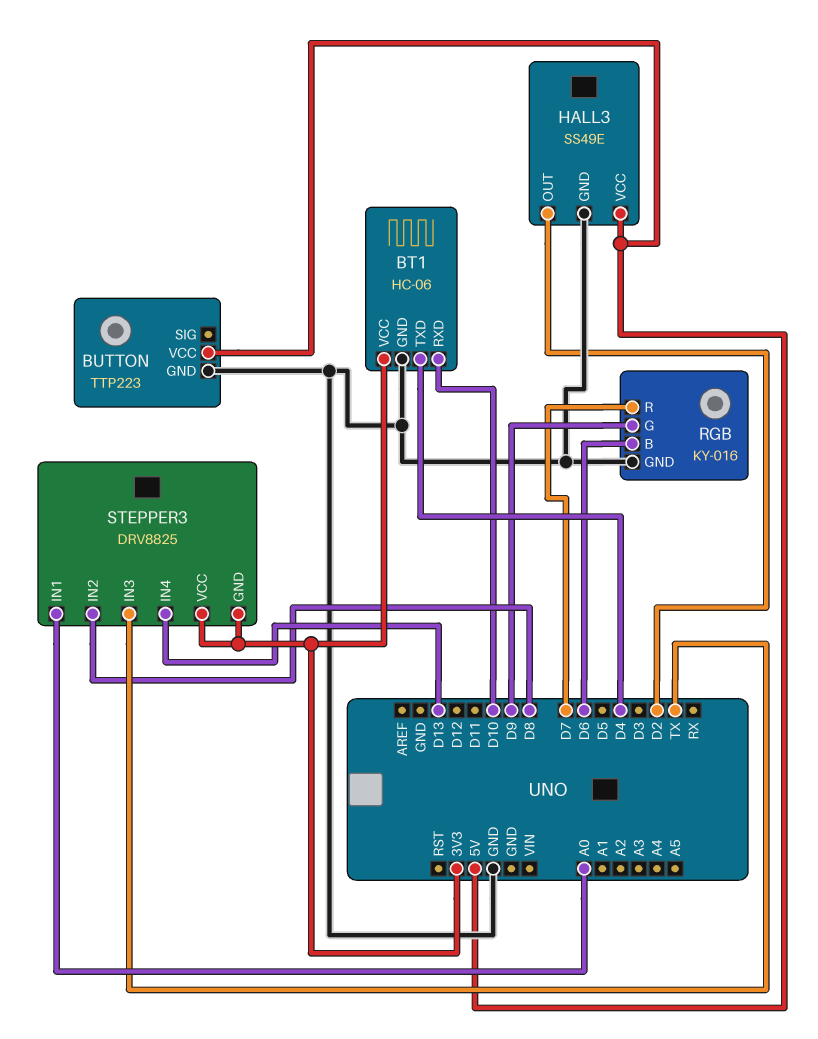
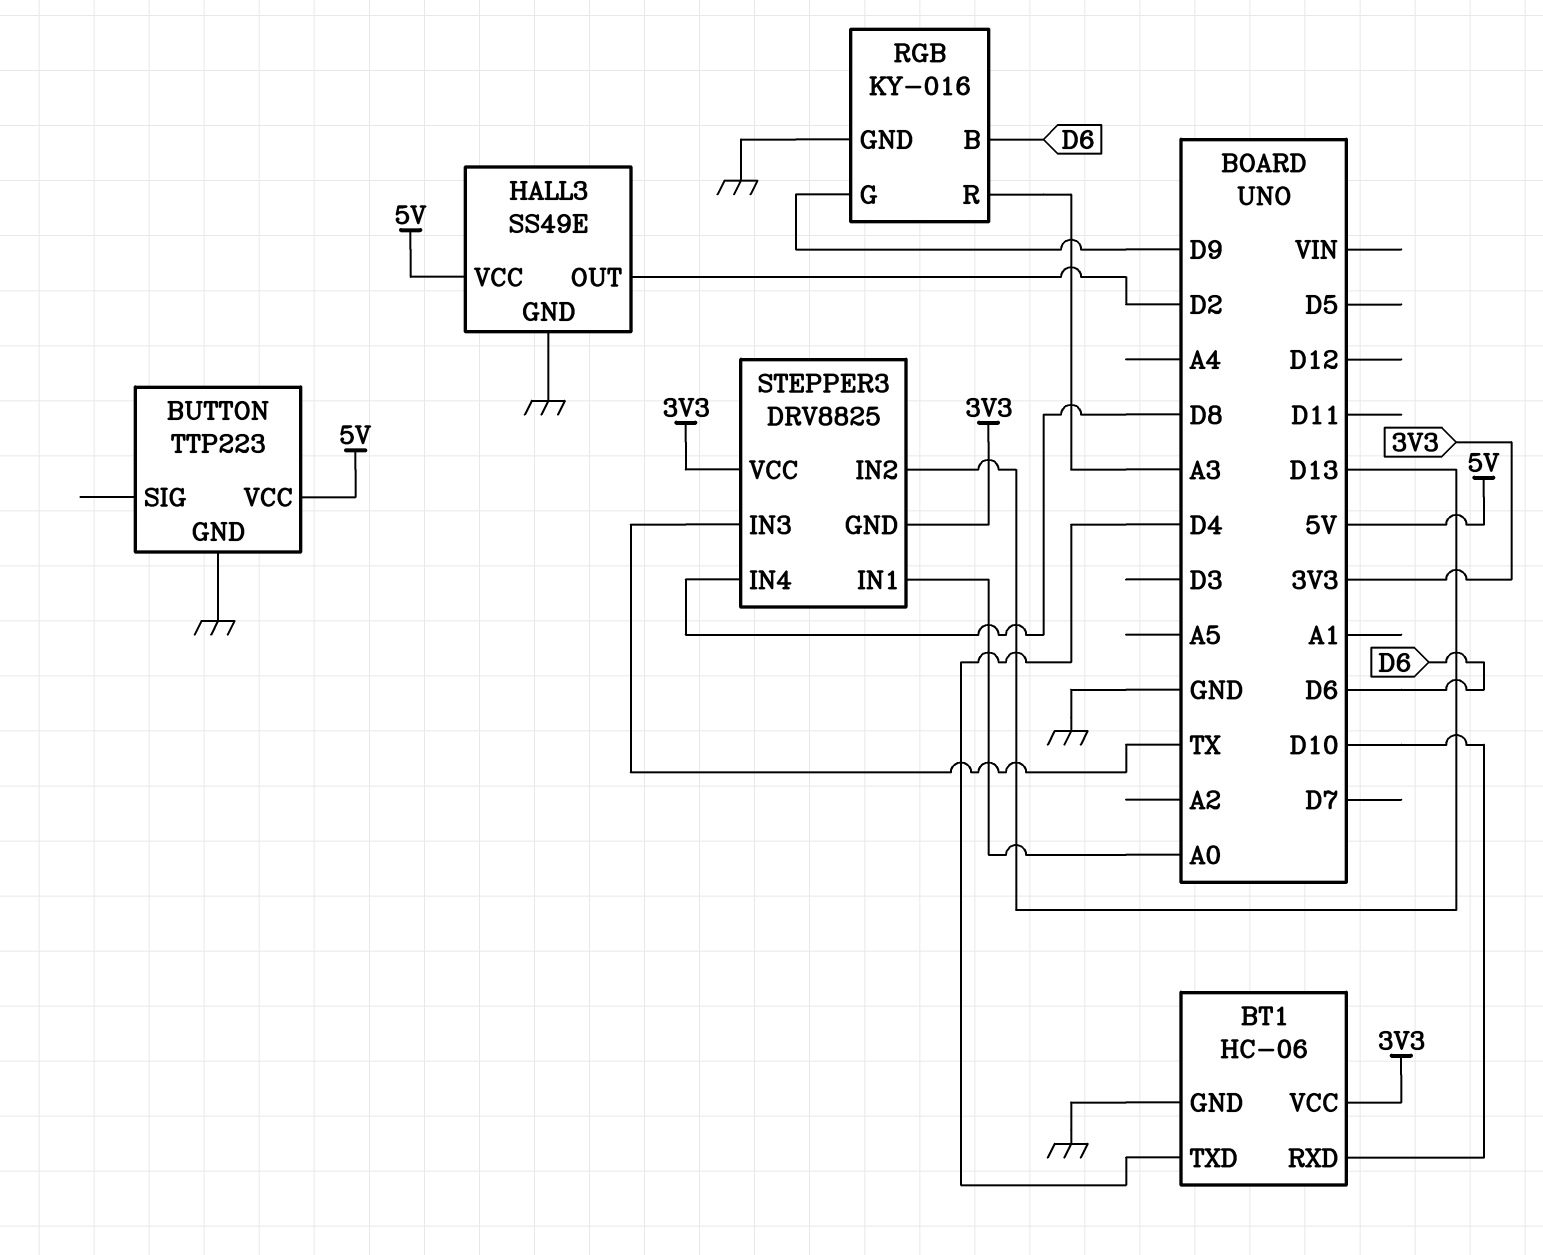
RGB pin R: D7 -> A3
STEPPER3 pin IN2: D8 -> D13
STEPPER3 pin IN4: D13 -> D8

